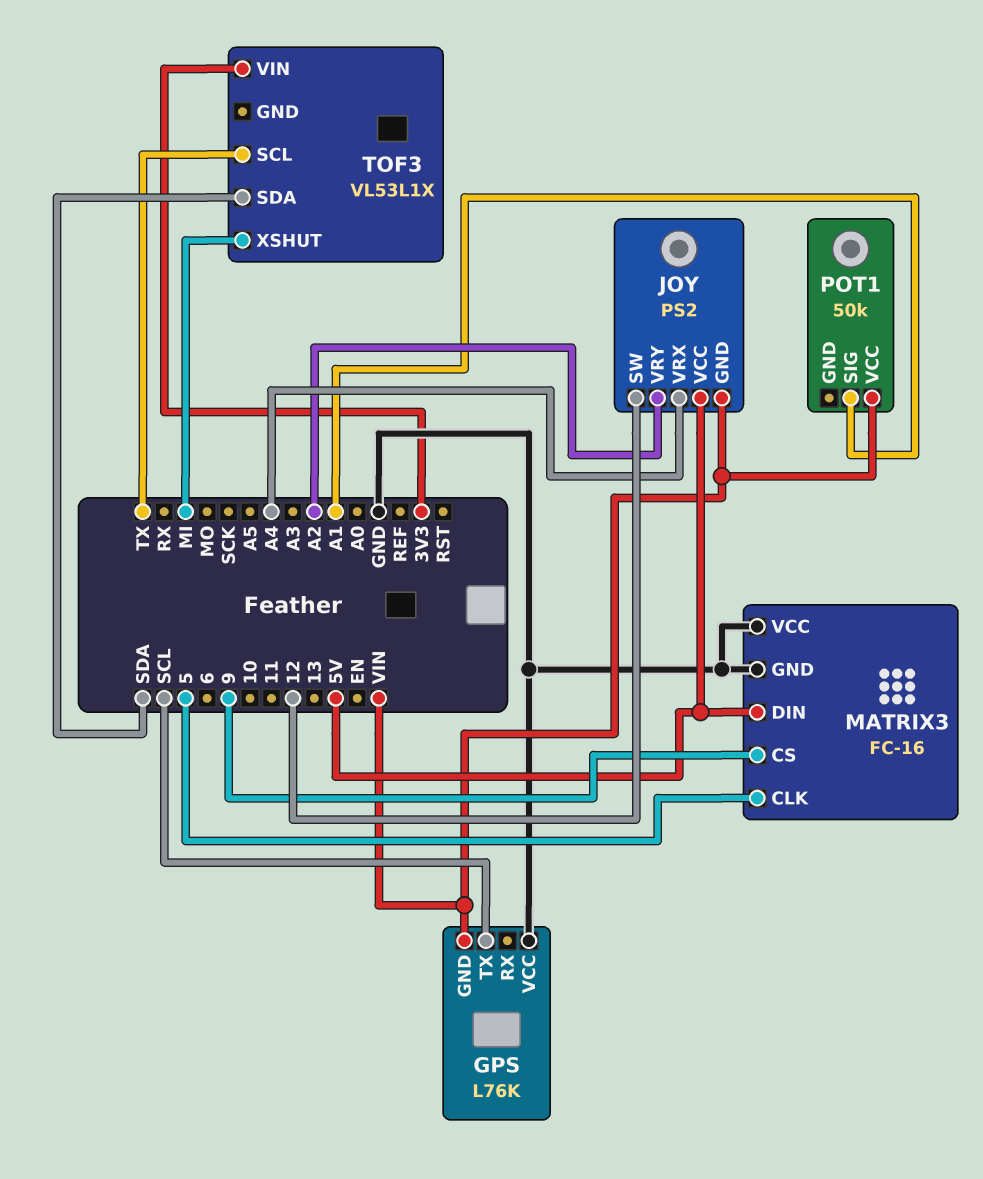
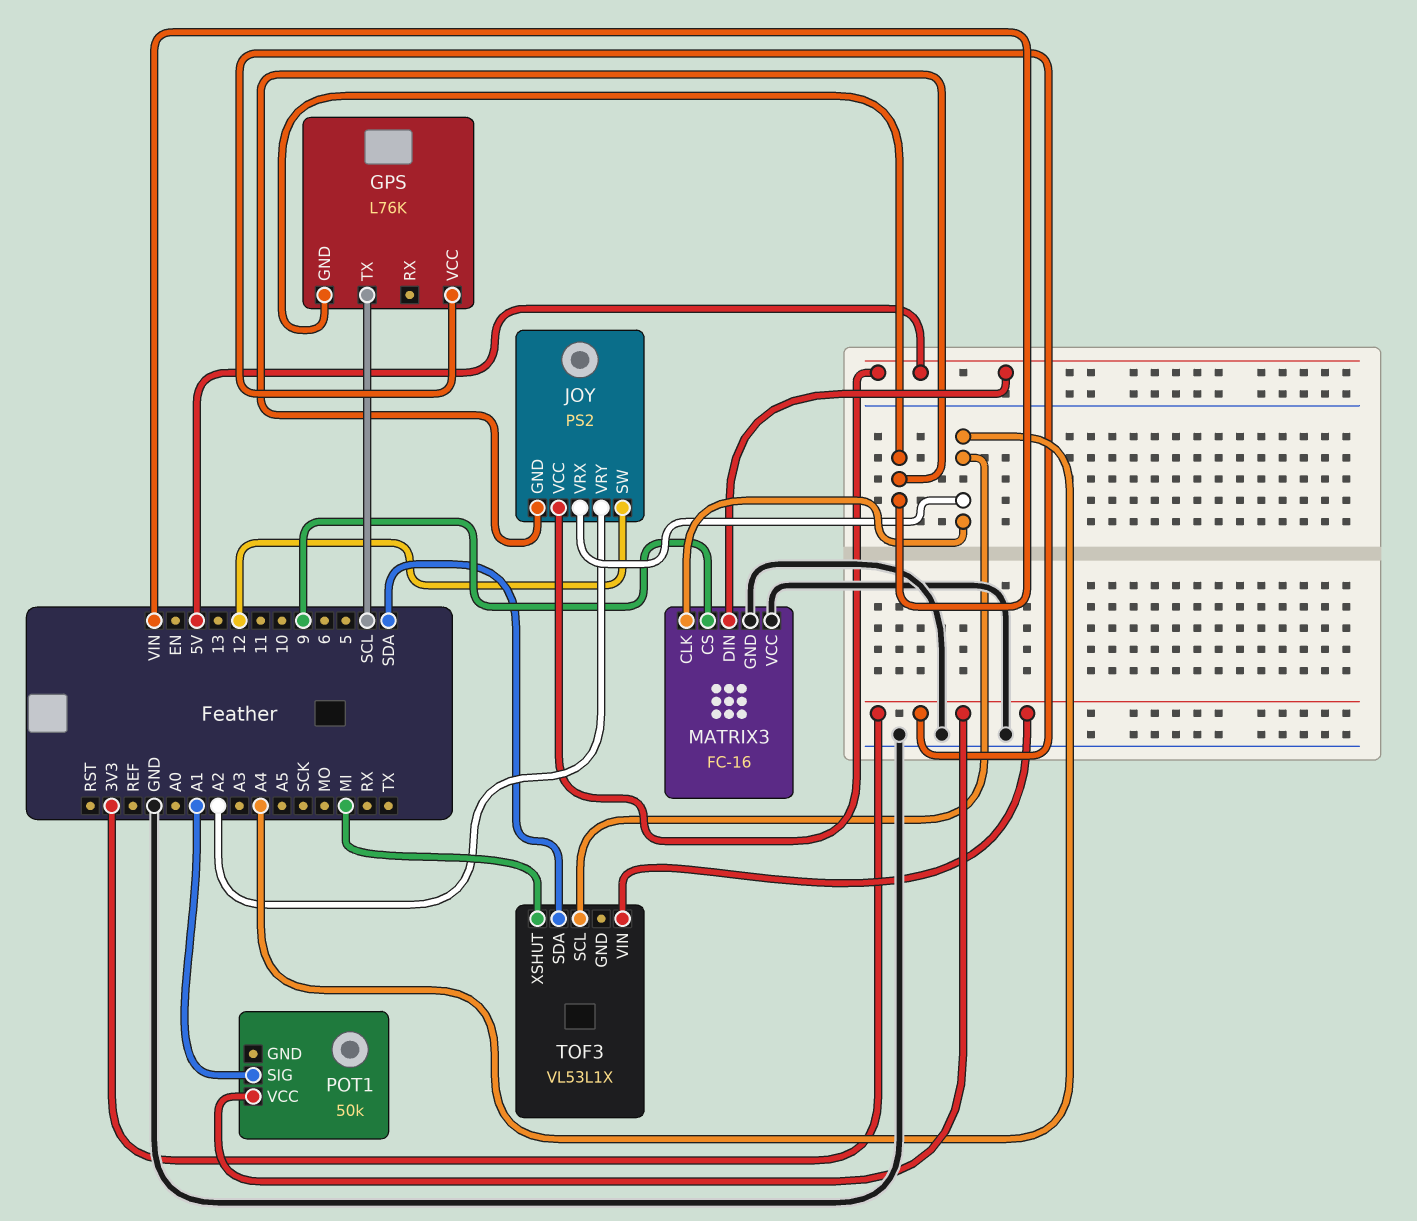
GPS pin VCC: GND -> 3V3
MATRIX3 pin CLK: 5 -> A4
POT1 pin VCC: VIN -> 3V3
TOF3 pin SCL: TX -> A4

